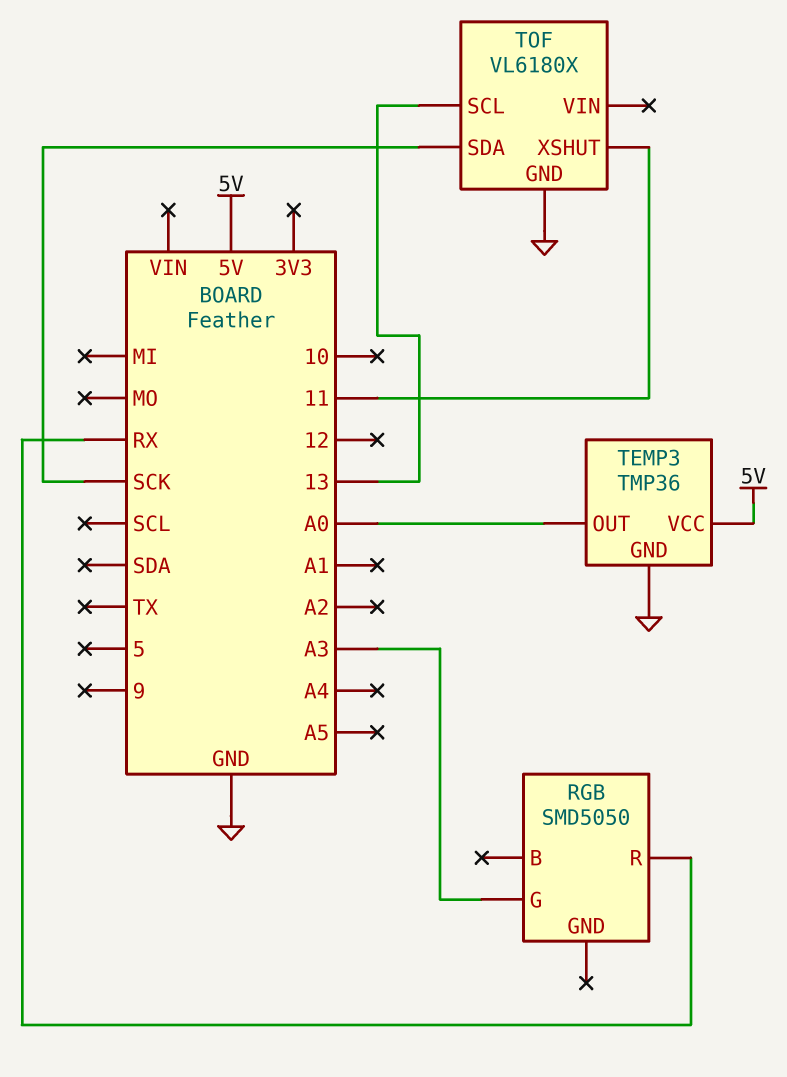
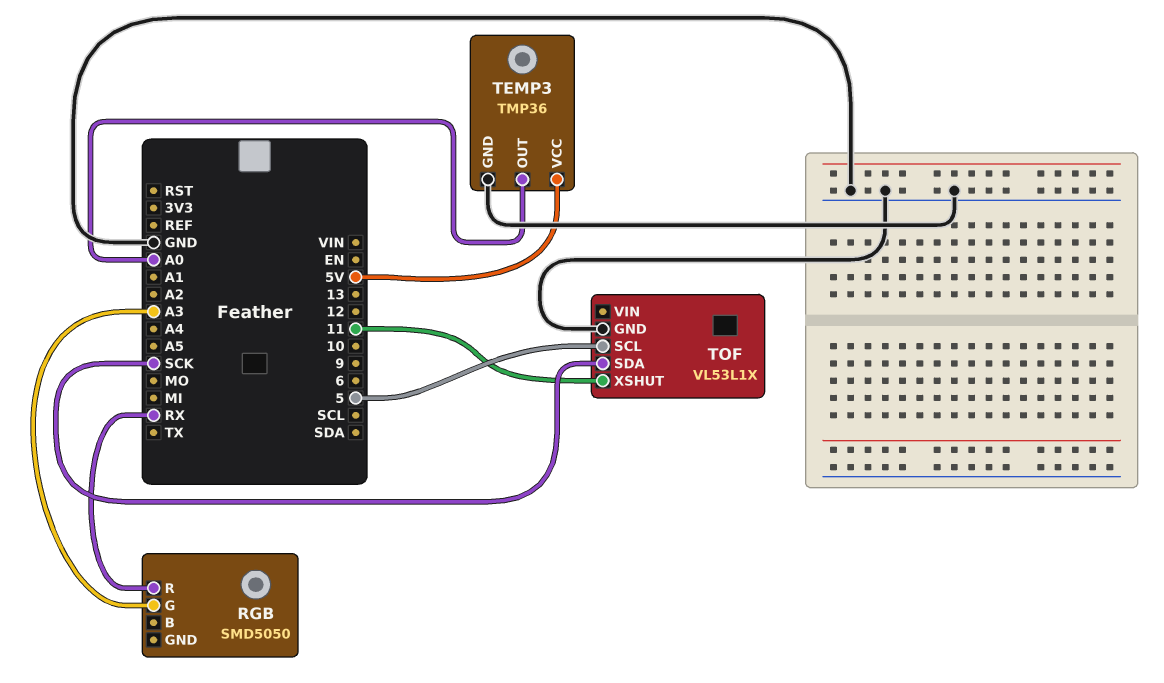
TOF: VL6180X -> VL53L1X
TOF pin SCL: 13 -> 5

